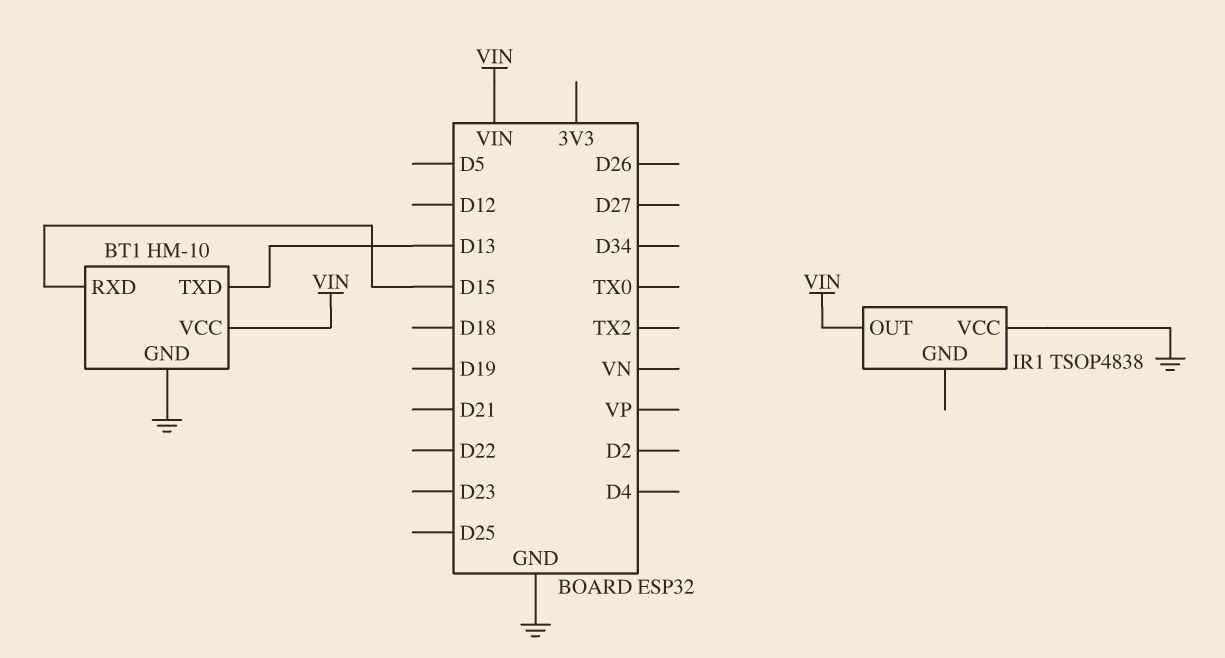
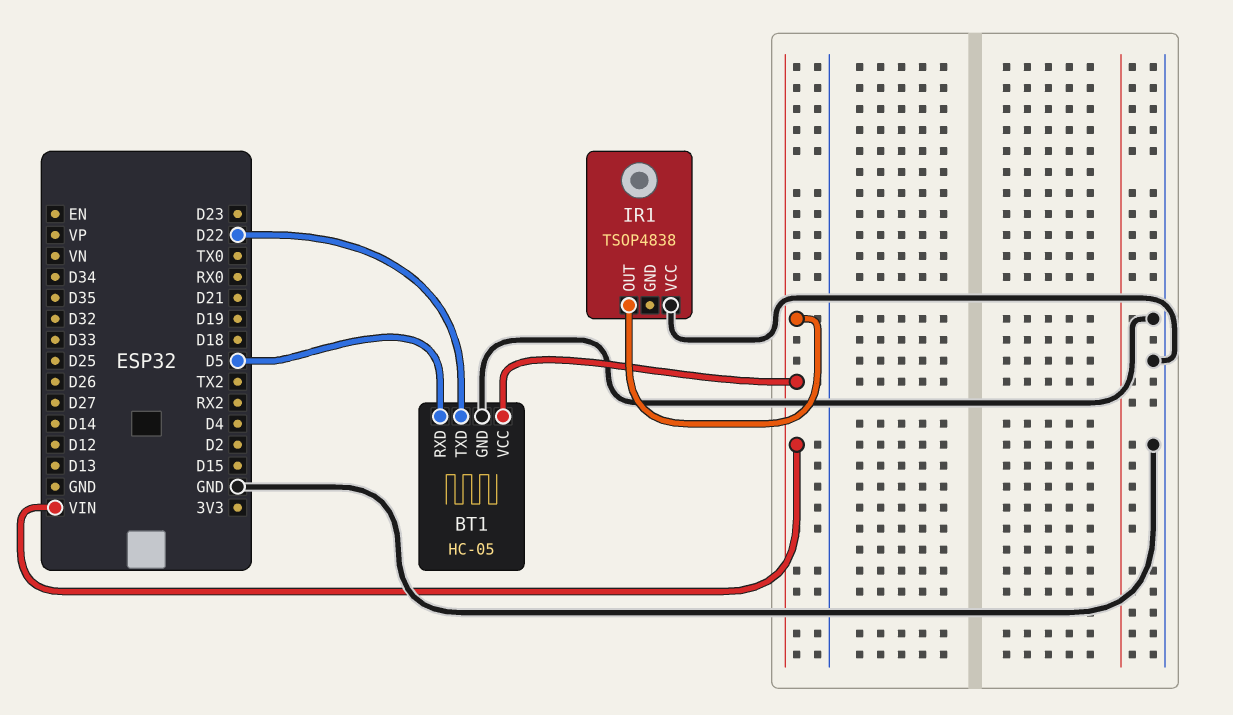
BT1: HM-10 -> HC-05
BT1 pin RXD: D15 -> D5
BT1 pin TXD: D13 -> D22

